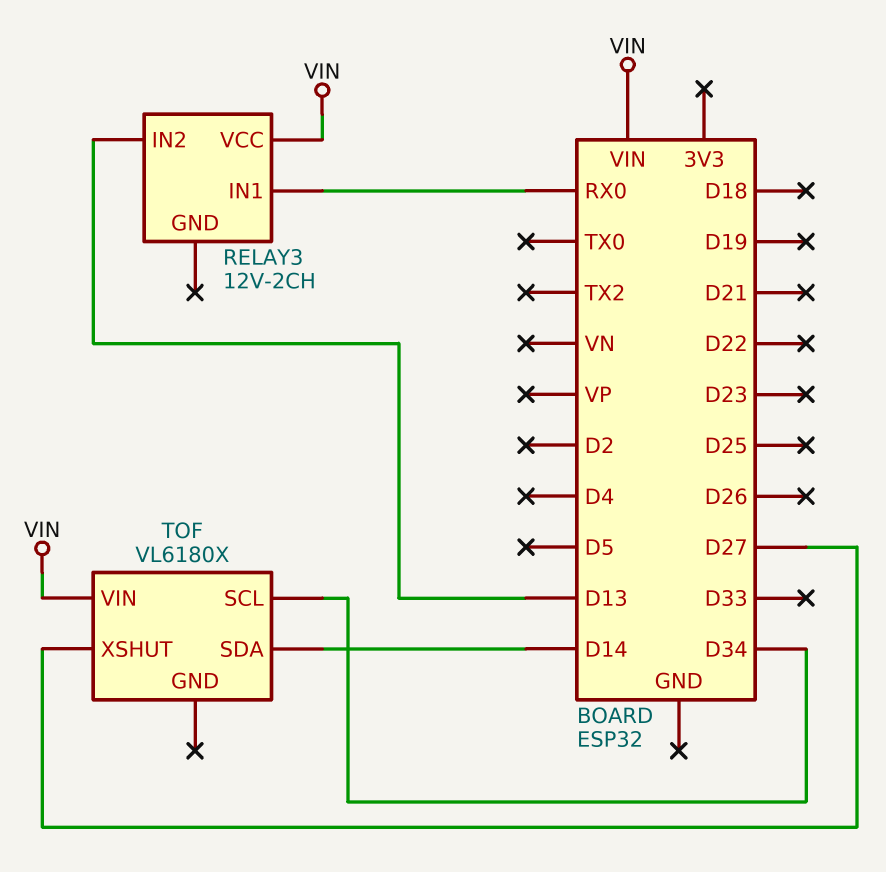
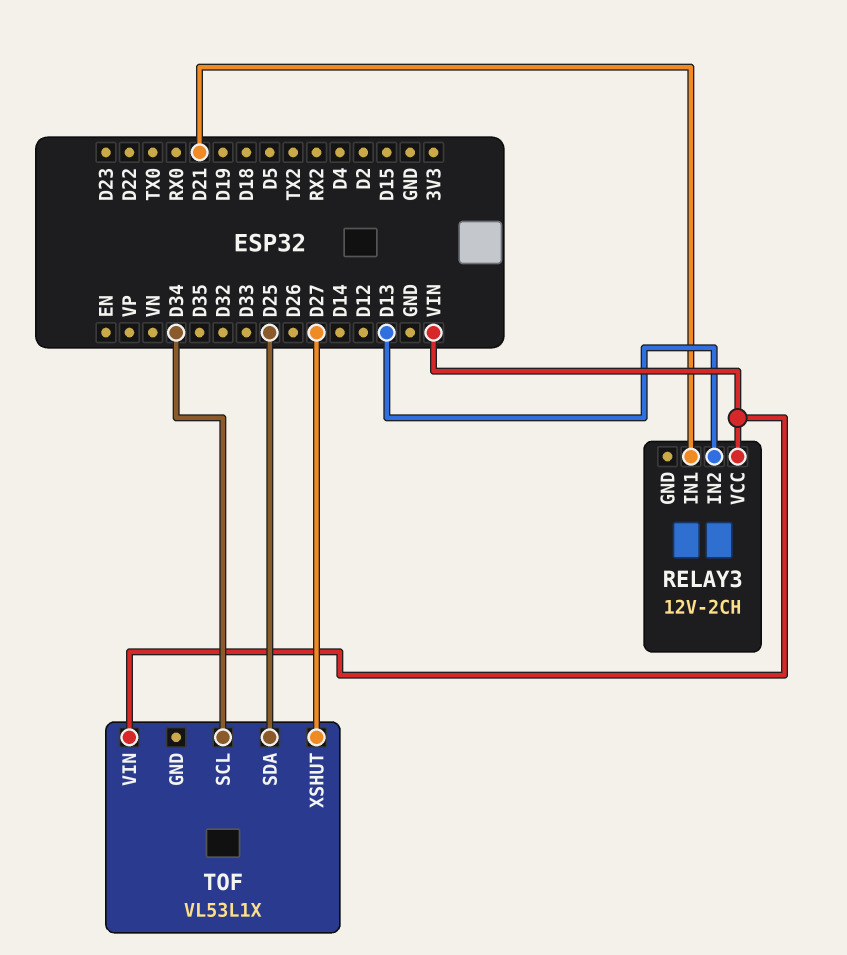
RELAY3 pin IN1: RX0 -> D21
TOF: VL6180X -> VL53L1X
TOF pin SDA: D14 -> D25

